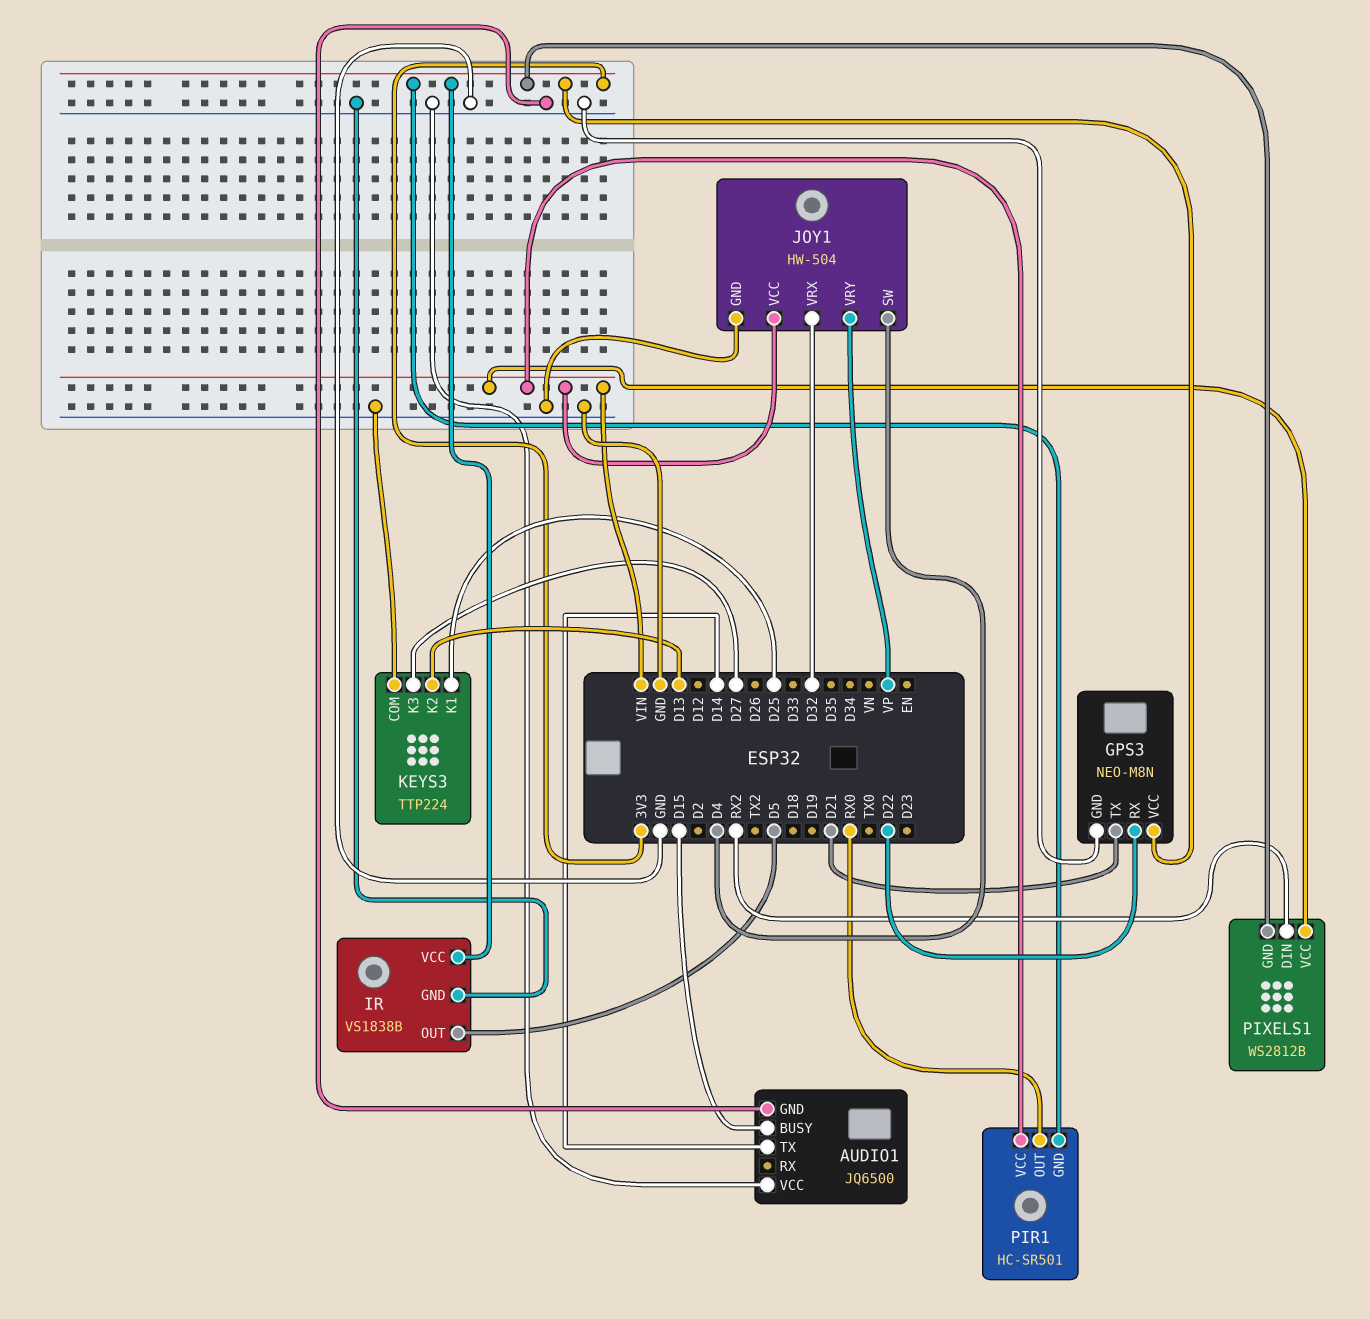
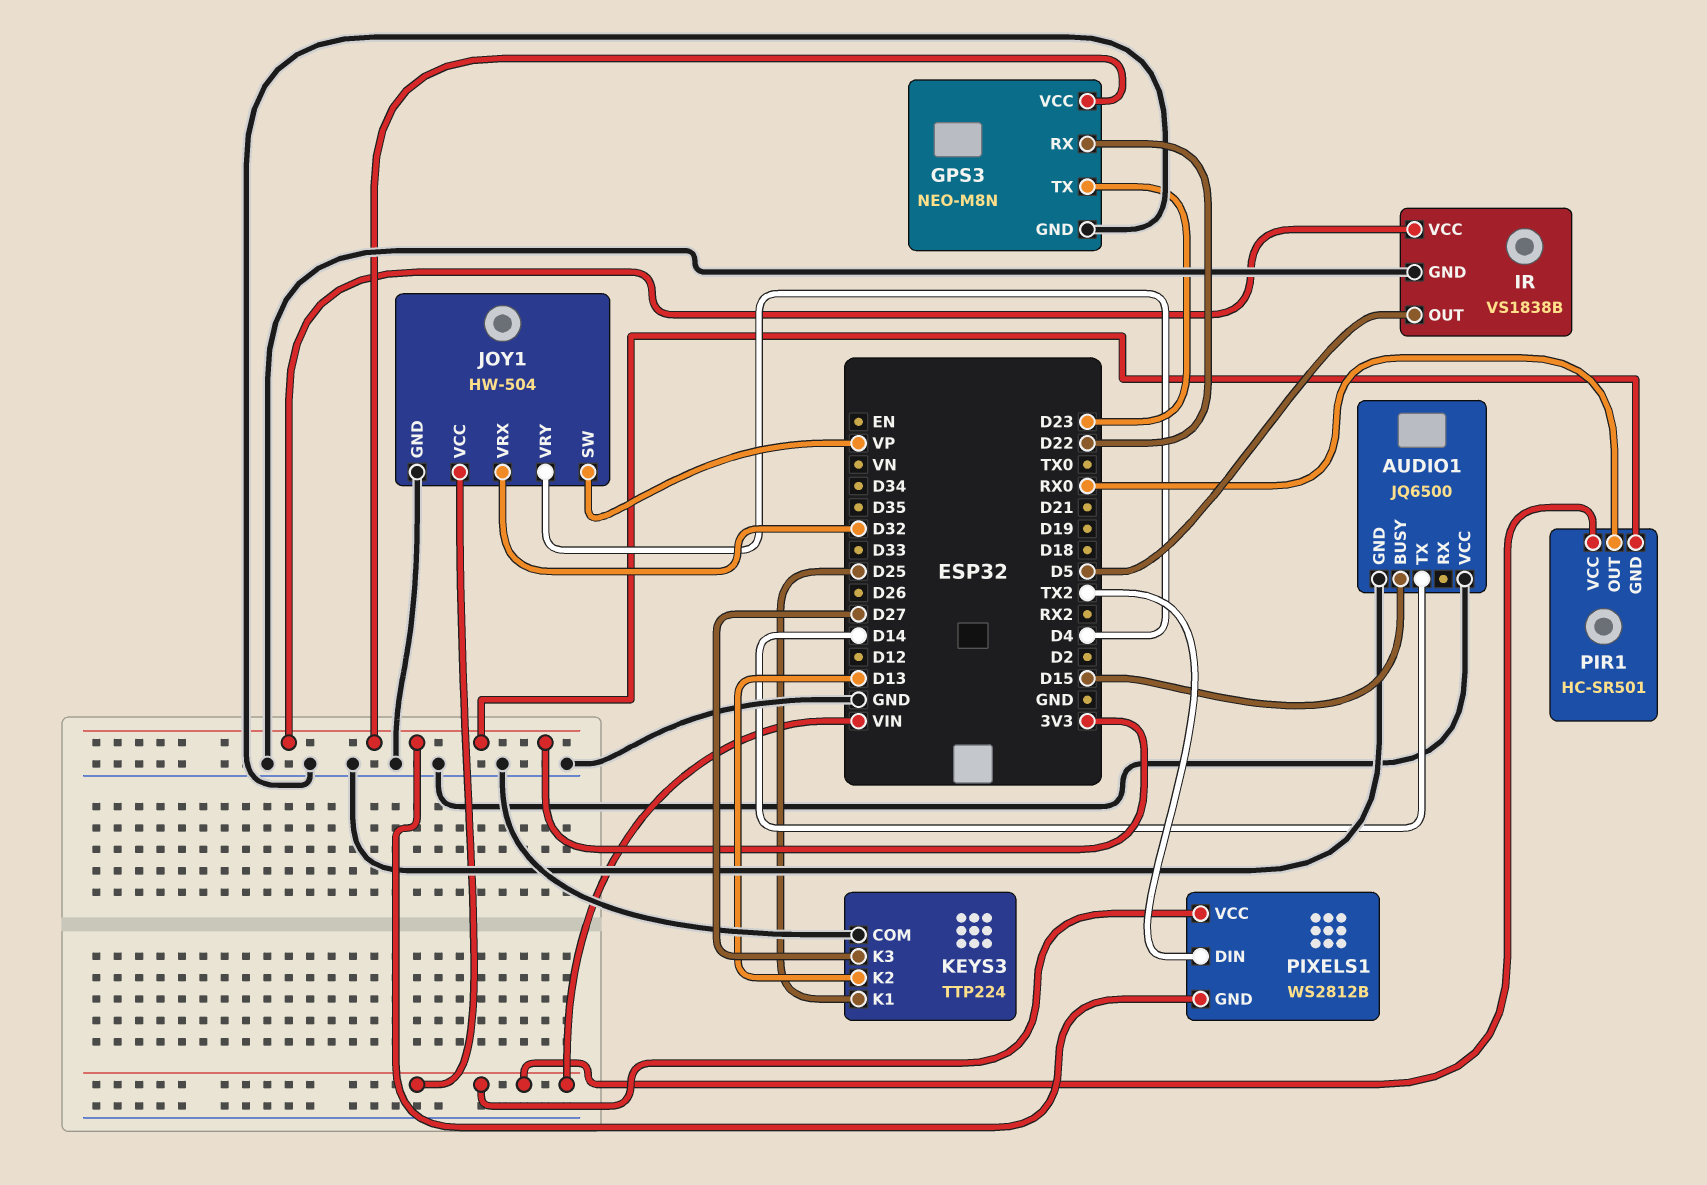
GPS3 pin TX: D21 -> D23
JOY1 pin SW: D4 -> VP
JOY1 pin VRY: VP -> D4
PIXELS1 pin DIN: RX2 -> TX2

